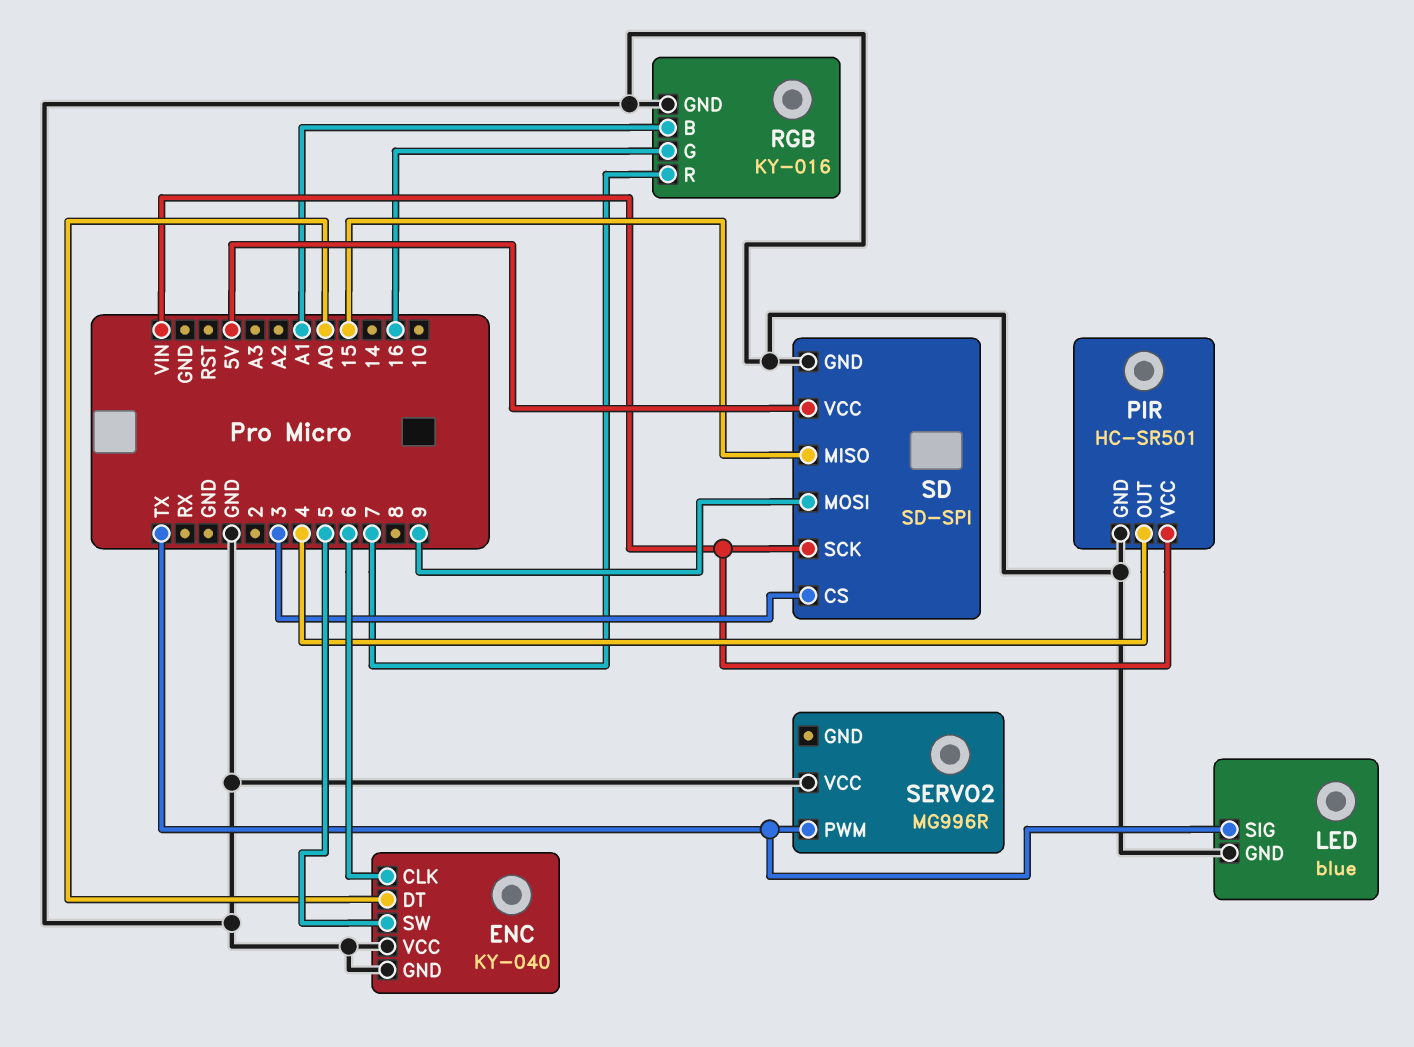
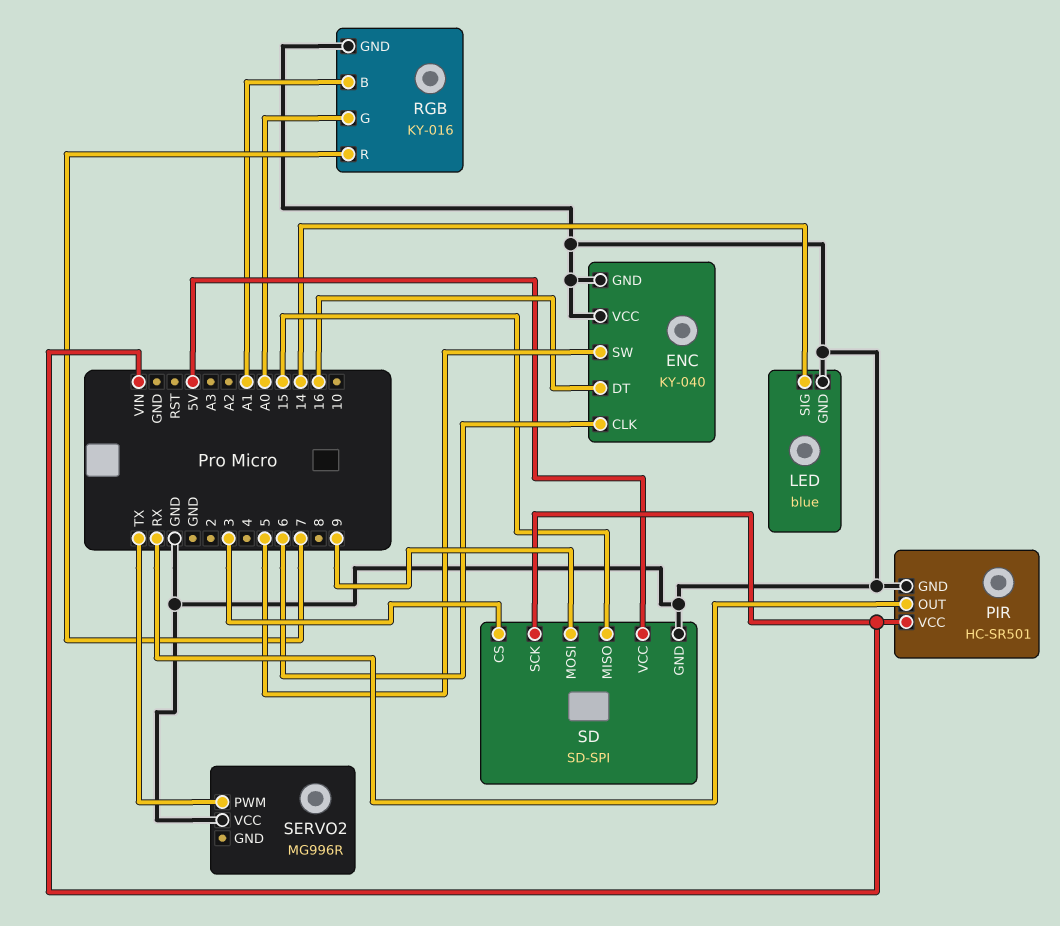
ENC pin DT: A0 -> 16
LED pin SIG: TX -> 14
PIR pin OUT: 4 -> RX
RGB pin G: 16 -> A0

